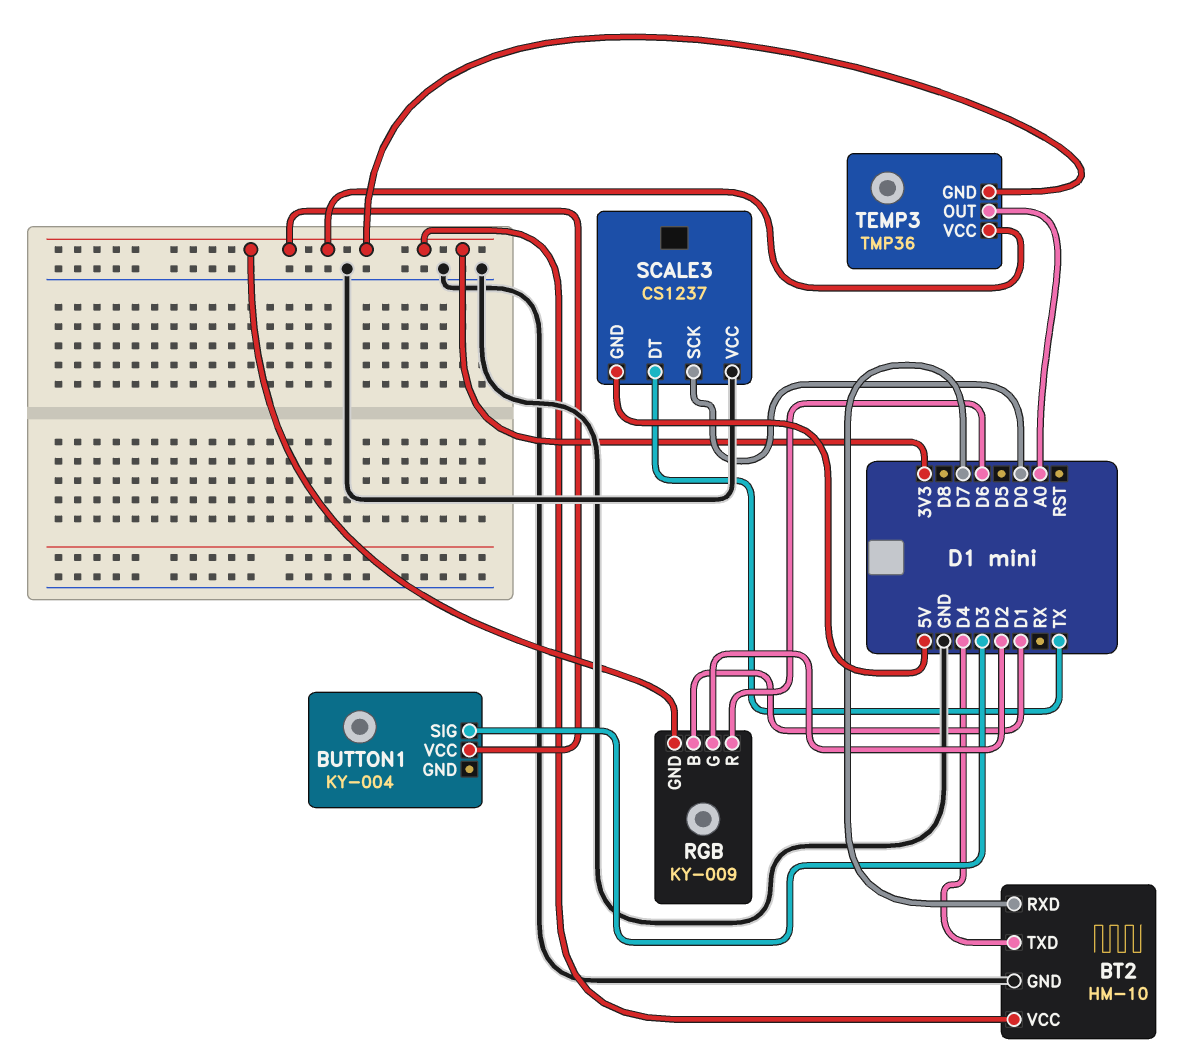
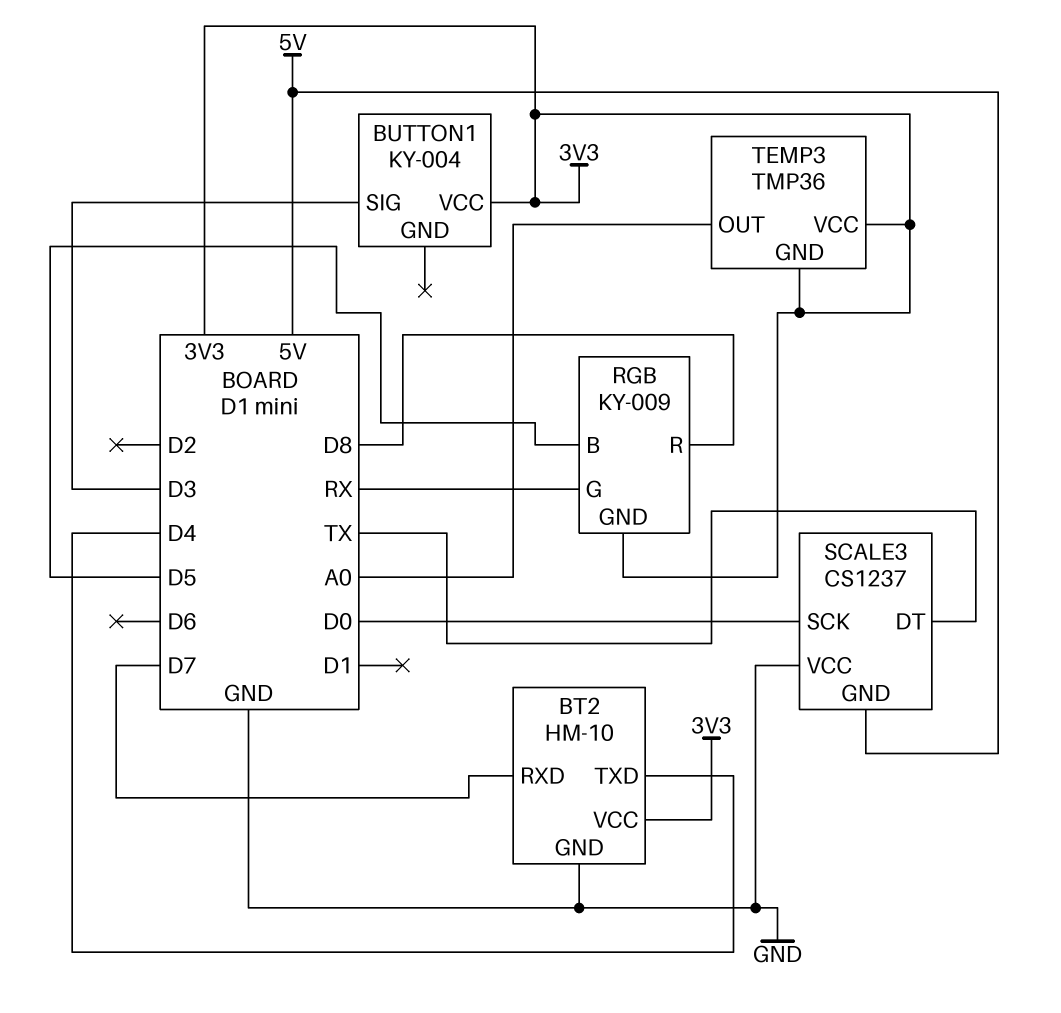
RGB pin B: D1 -> D5
RGB pin G: D2 -> RX
RGB pin R: D6 -> D8

